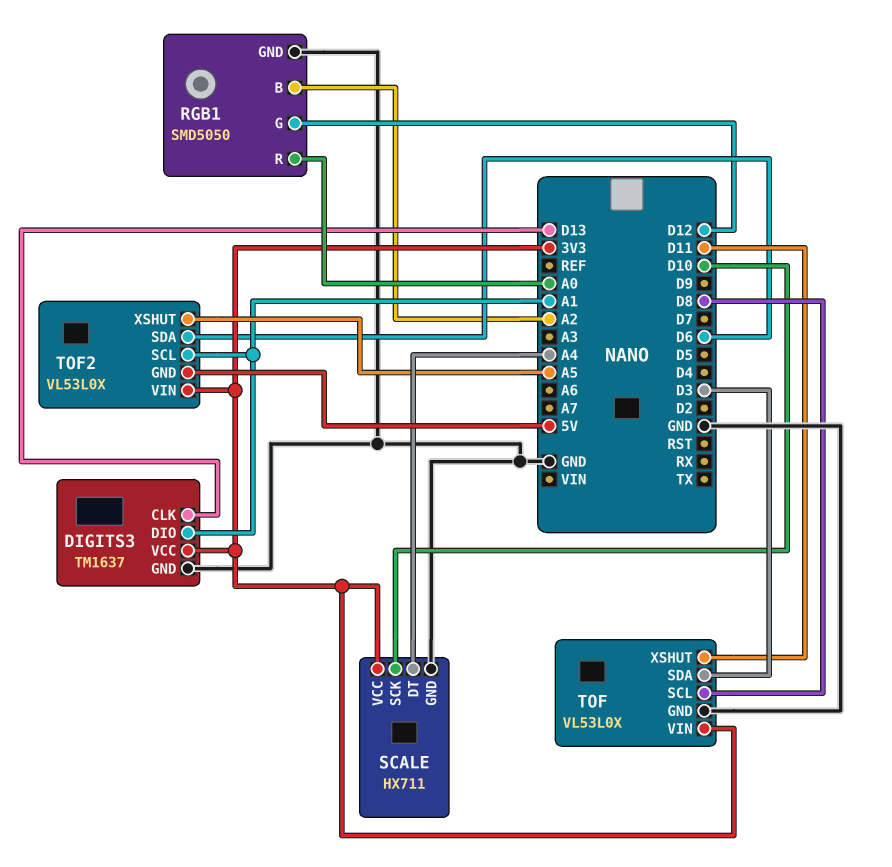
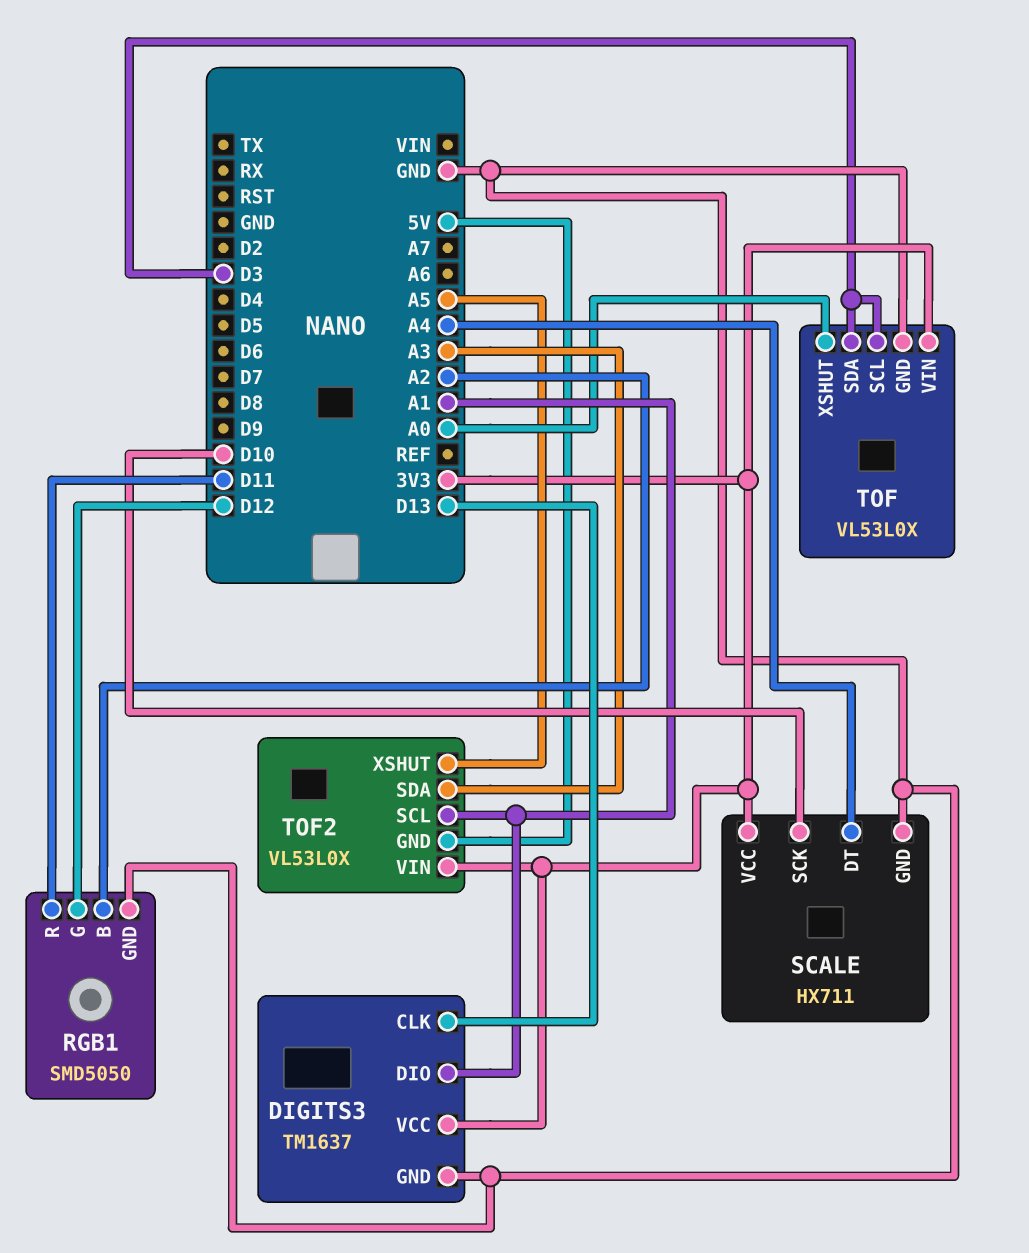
RGB1 pin R: A0 -> D11
TOF pin SCL: D8 -> D3
TOF pin XSHUT: D11 -> A0
TOF2 pin SDA: D6 -> A3

